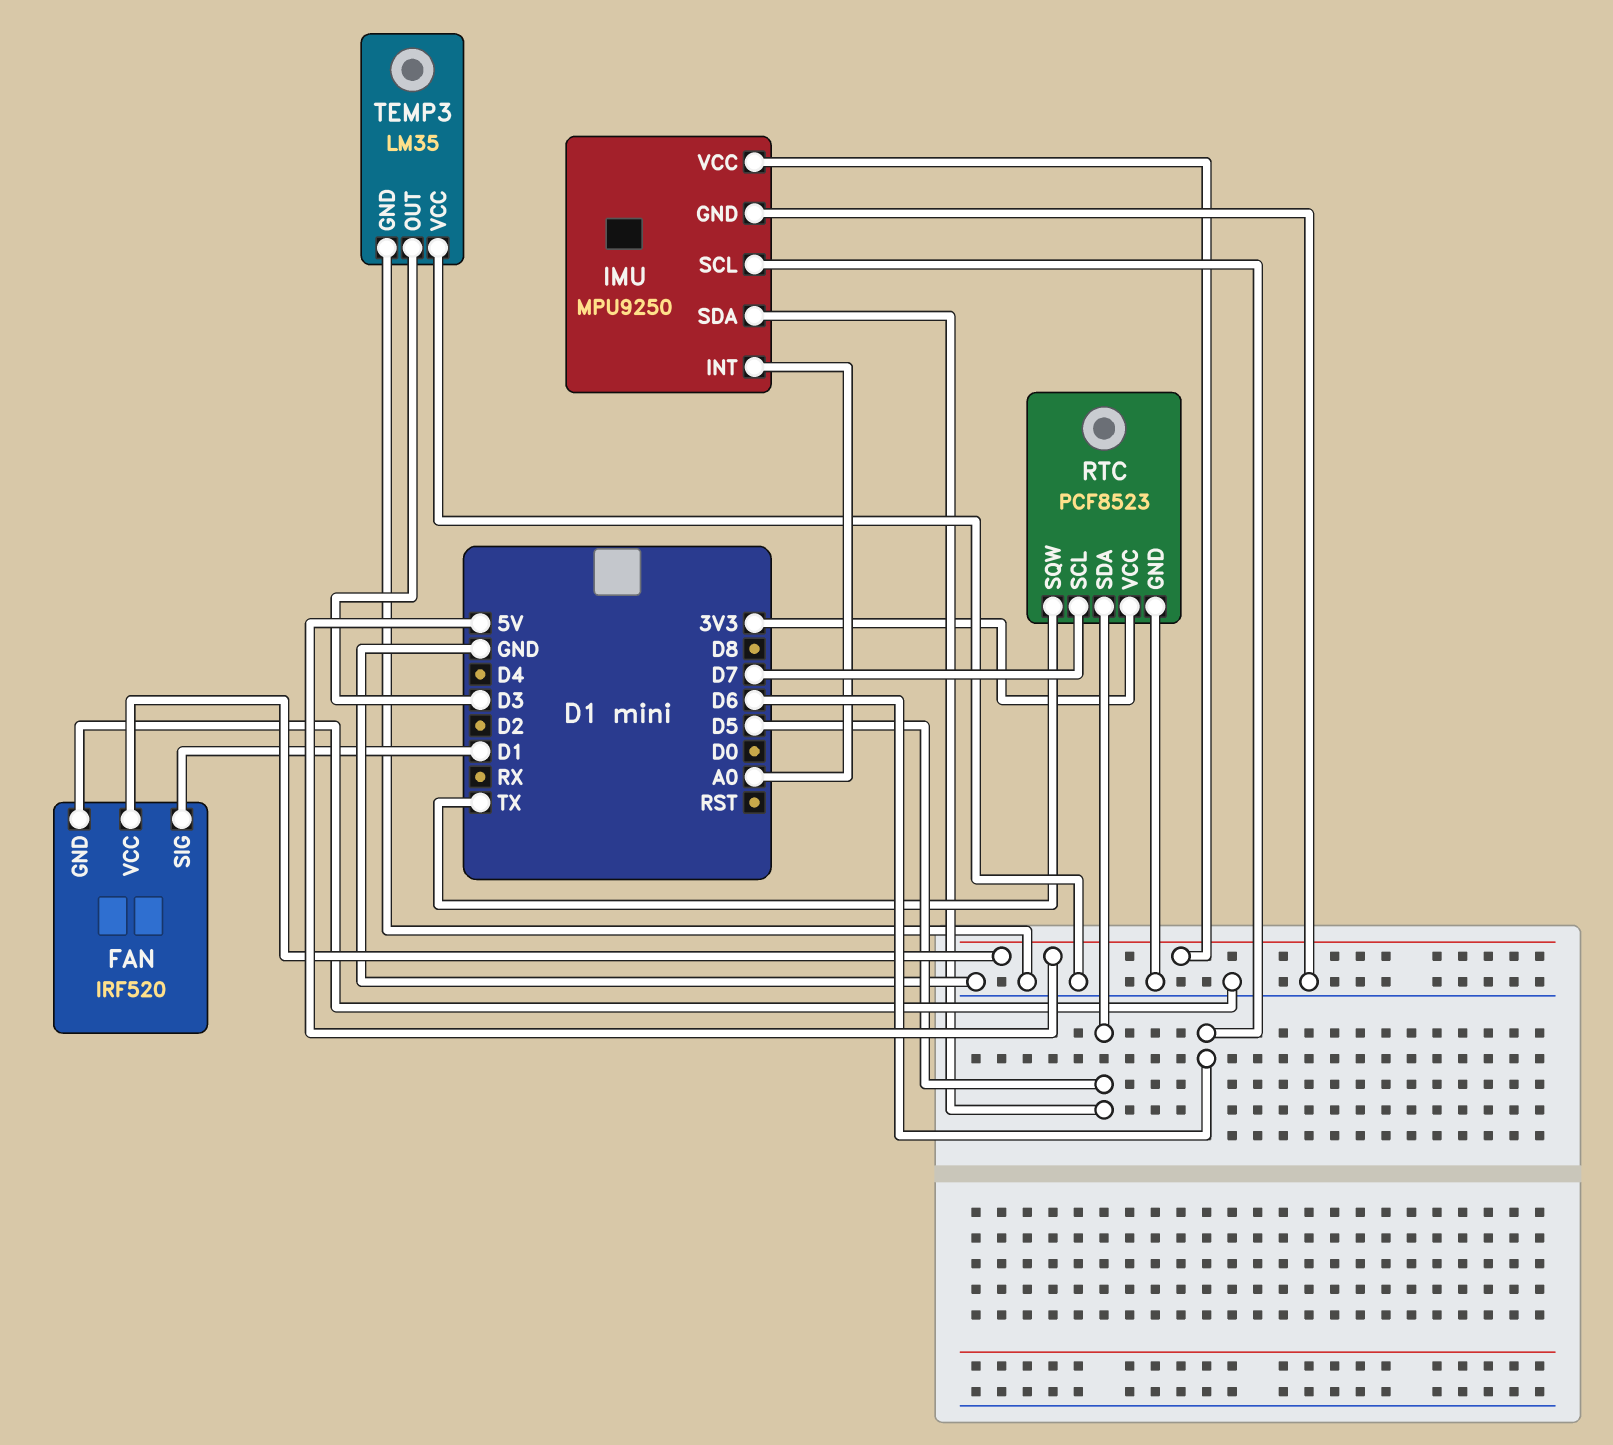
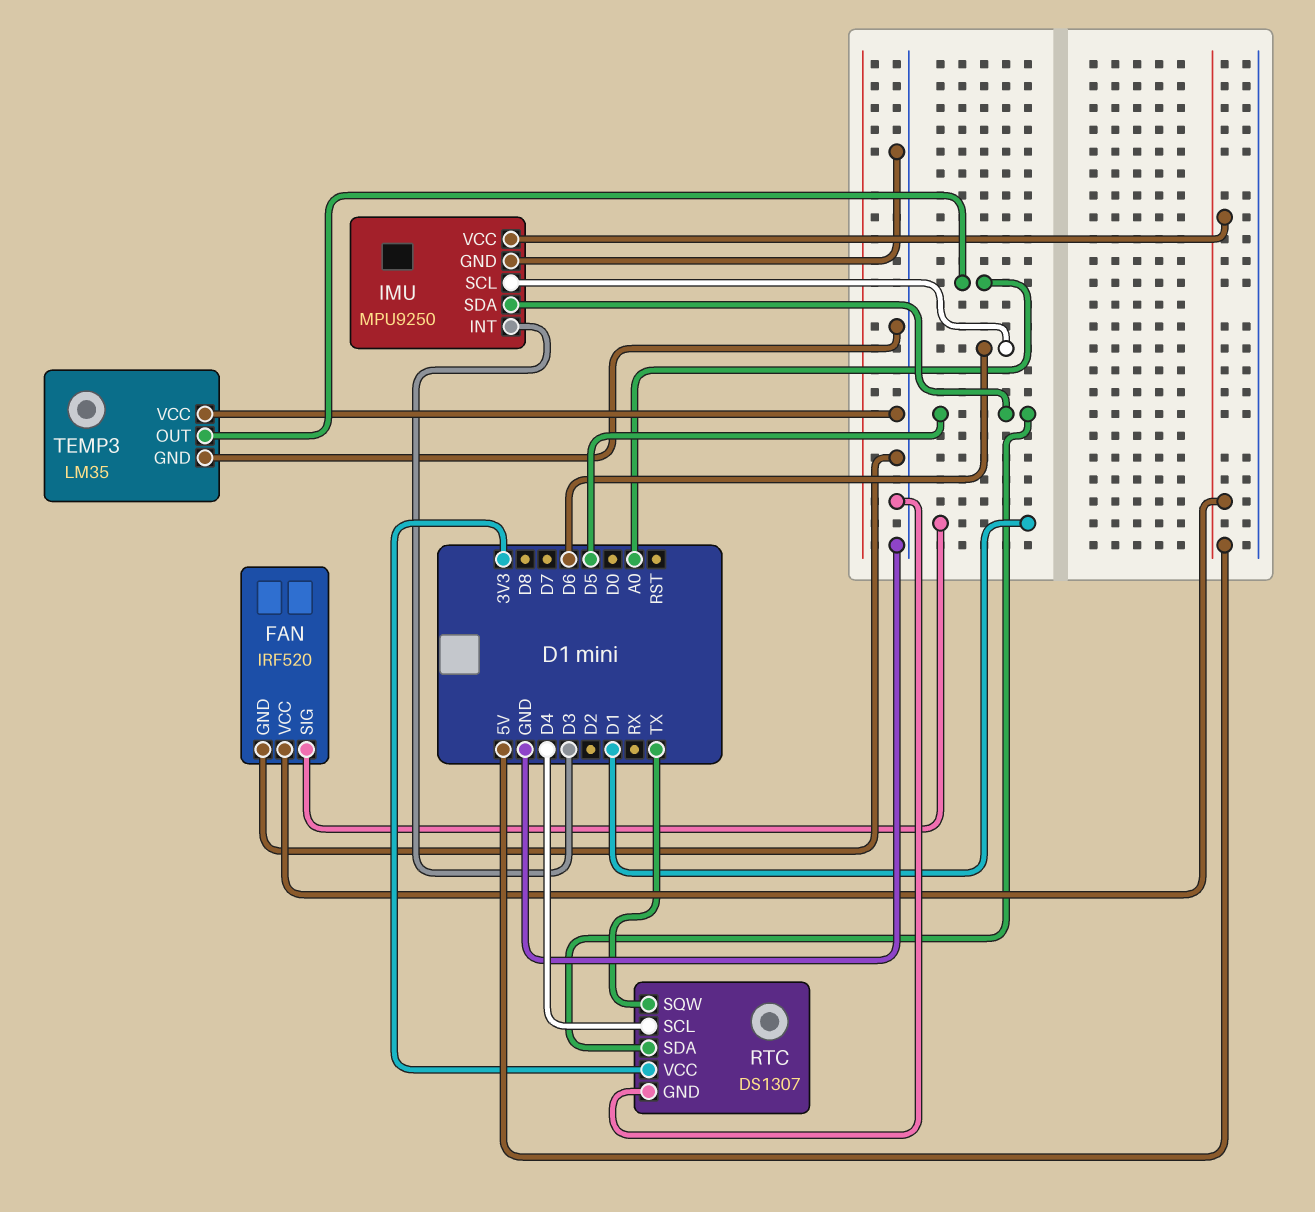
IMU pin INT: A0 -> D3
RTC: PCF8523 -> DS1307
RTC pin SCL: D7 -> D4
TEMP3 pin OUT: D3 -> A0

